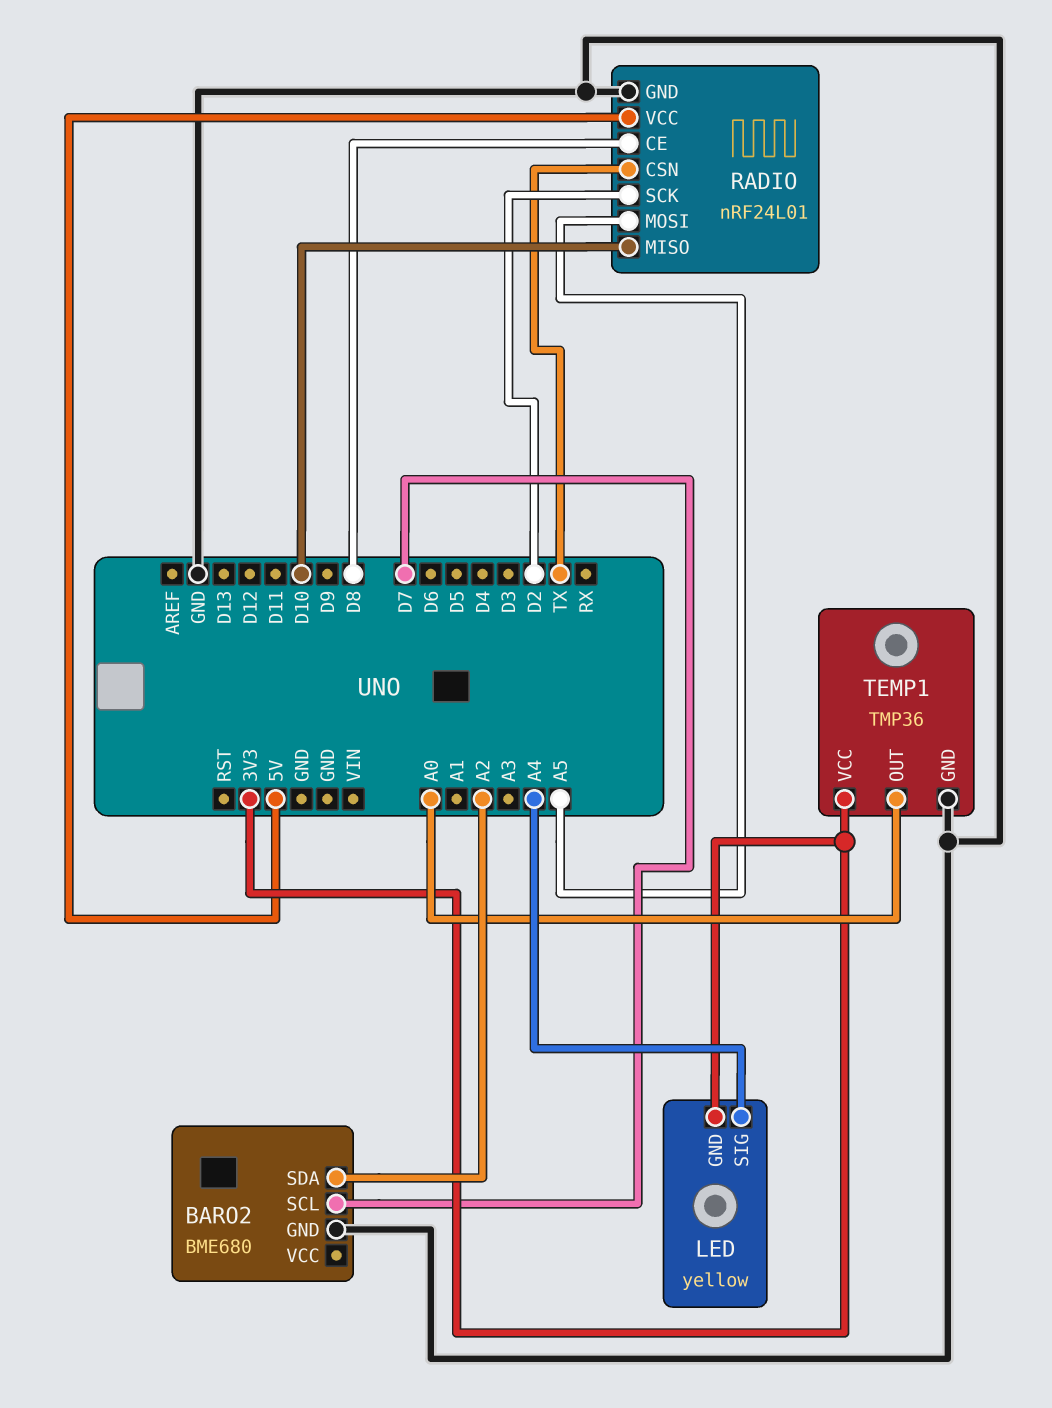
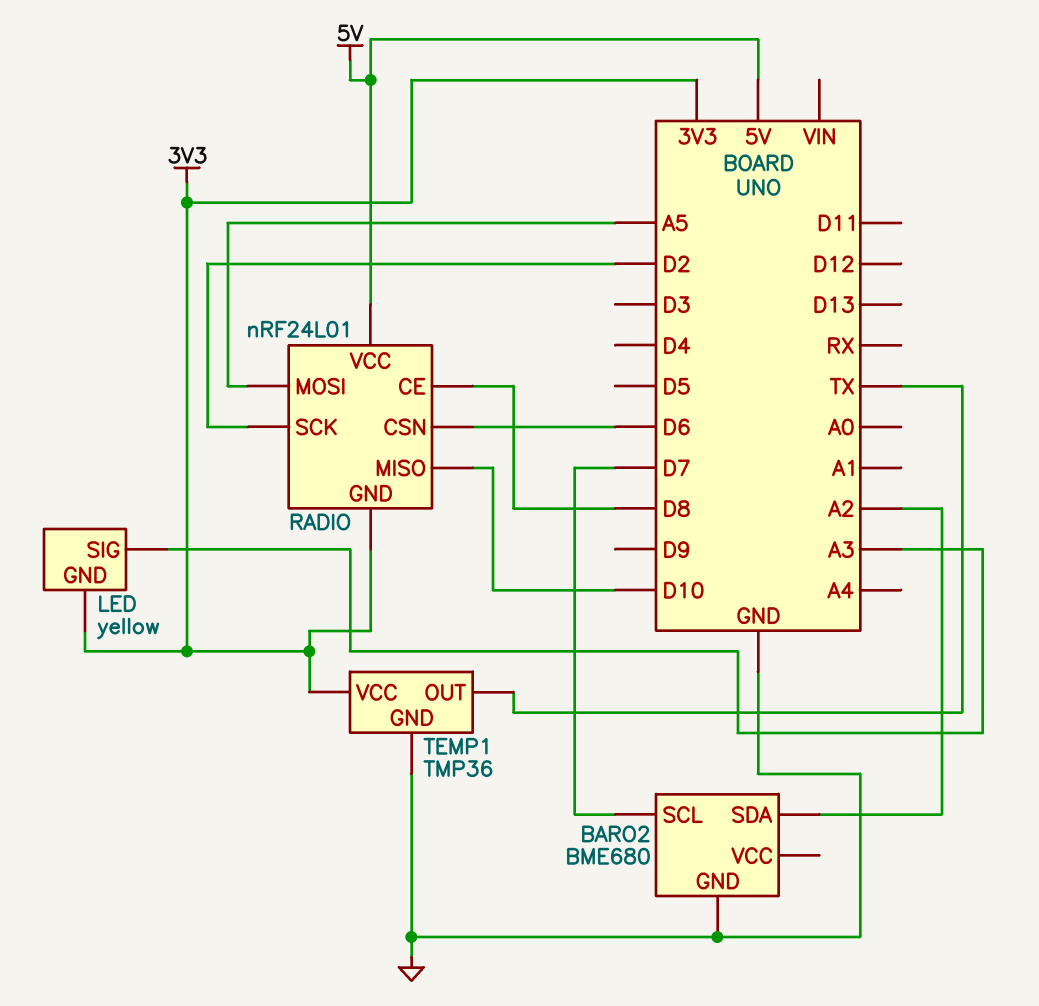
LED pin SIG: A4 -> A3
RADIO pin CSN: TX -> D6
RADIO pin GND: GND -> 3V3
TEMP1 pin OUT: A0 -> TX

